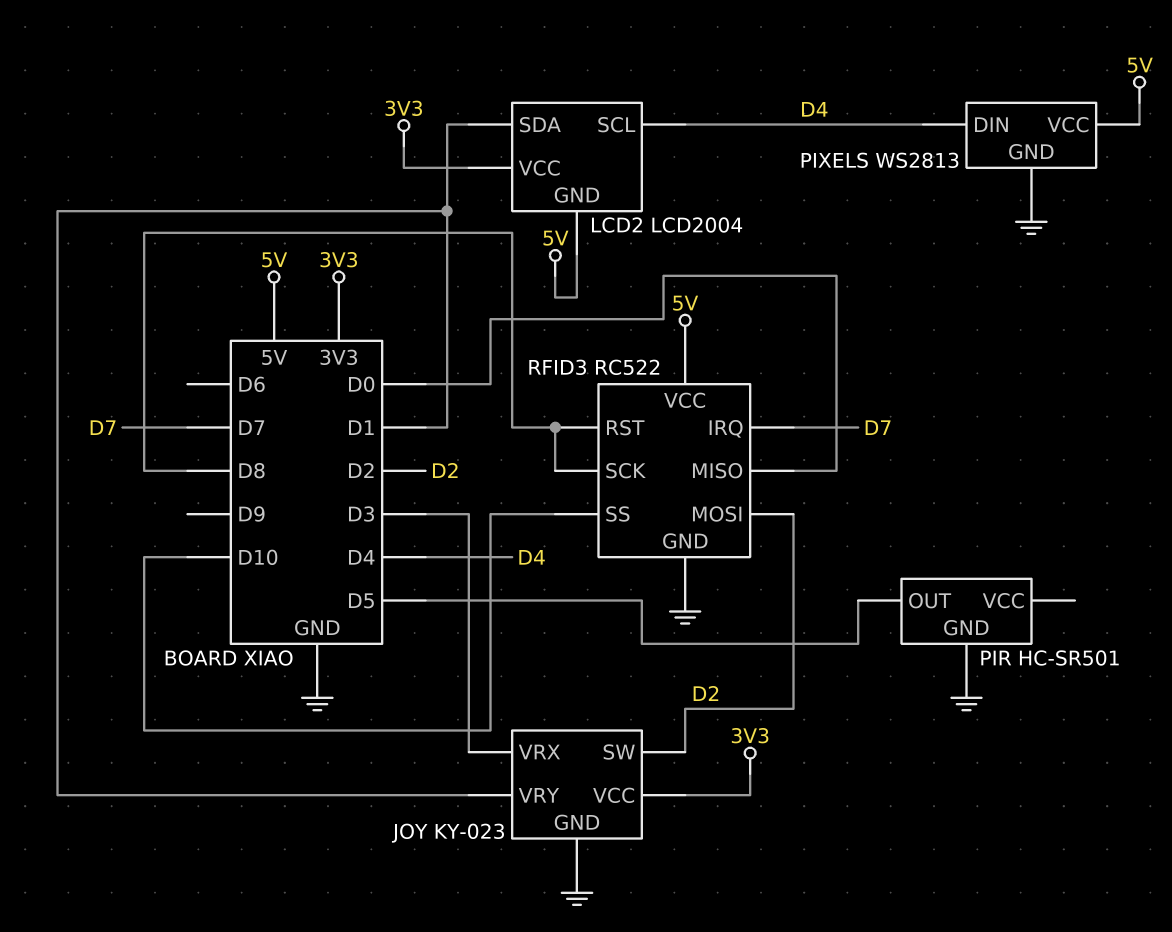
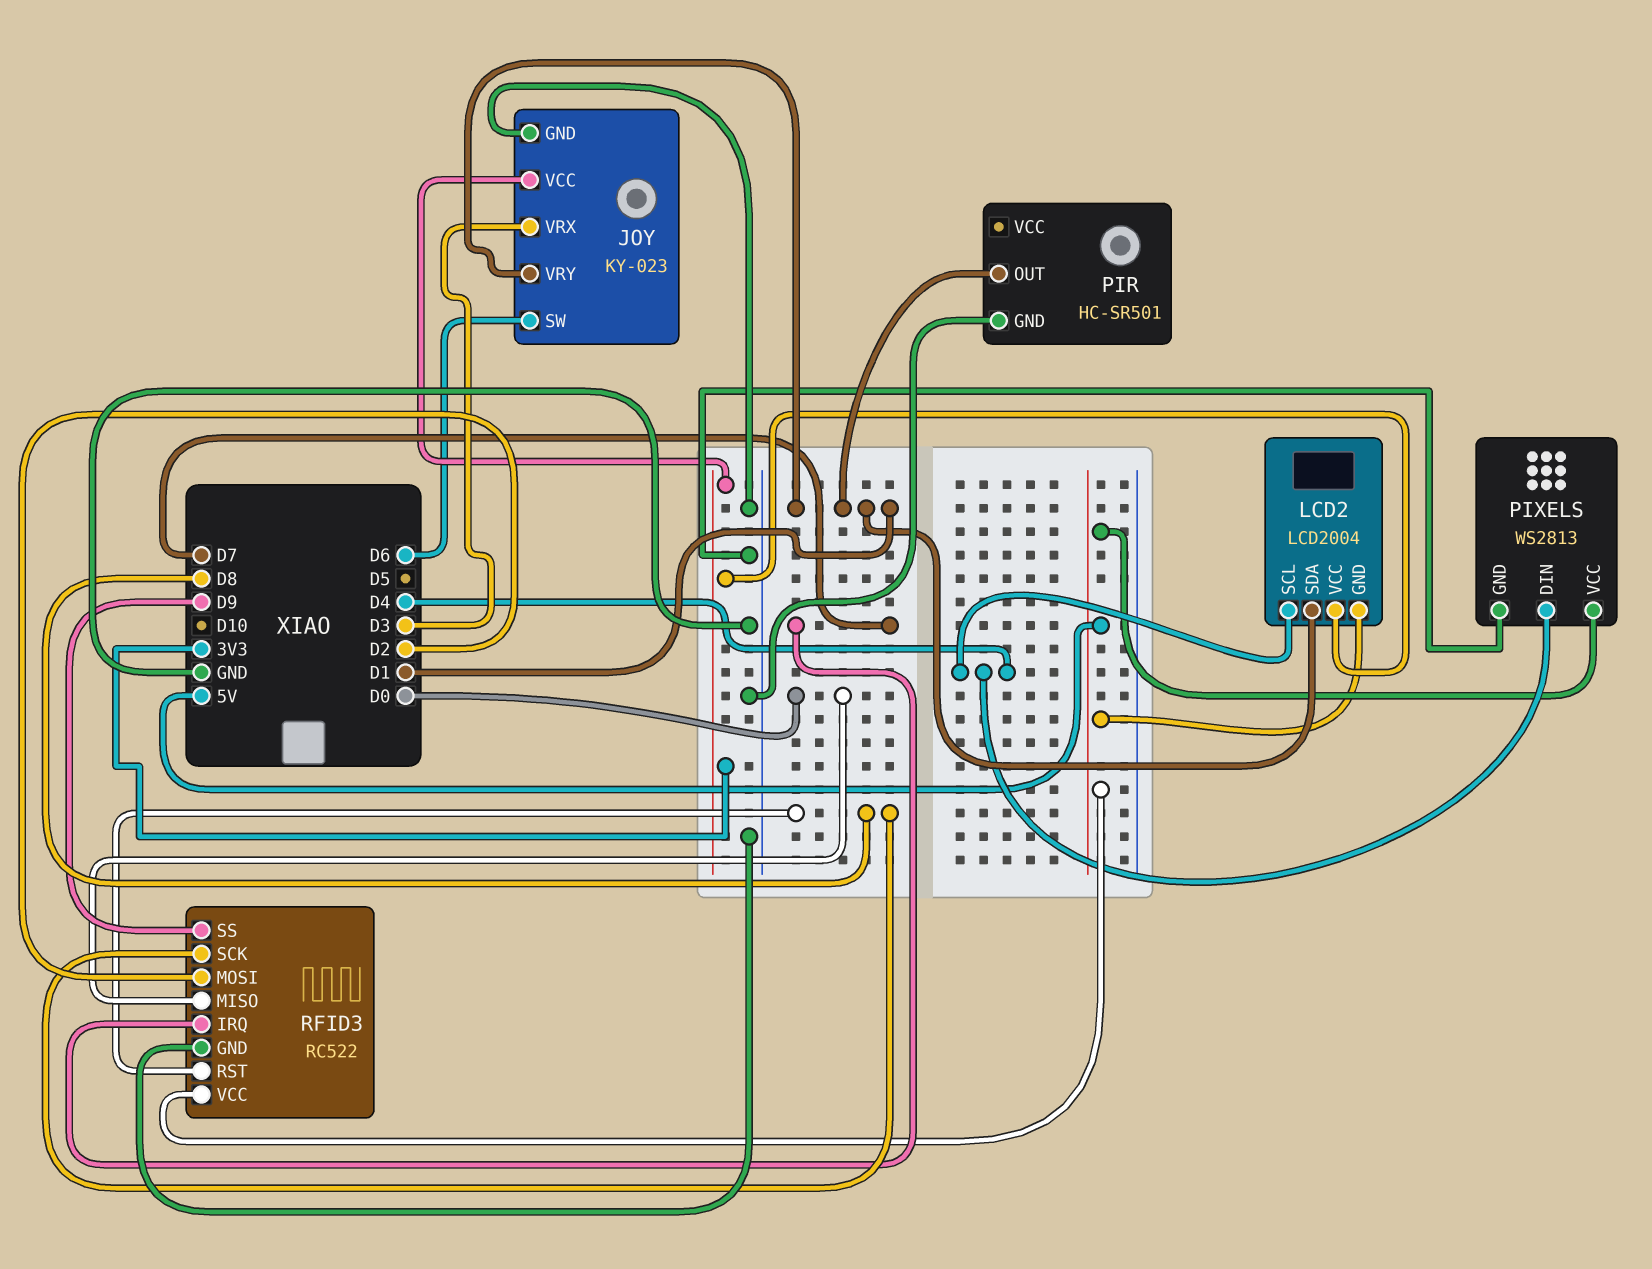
JOY pin SW: D2 -> D6
PIR pin OUT: D5 -> D1
RFID3 pin SS: D10 -> D9

